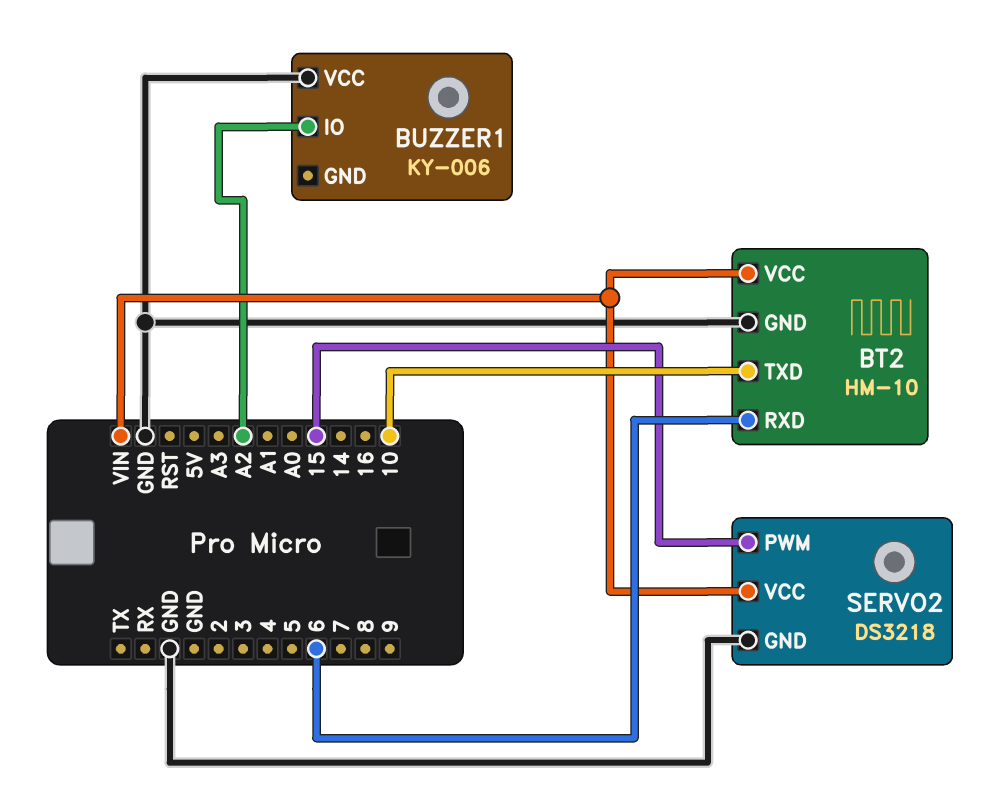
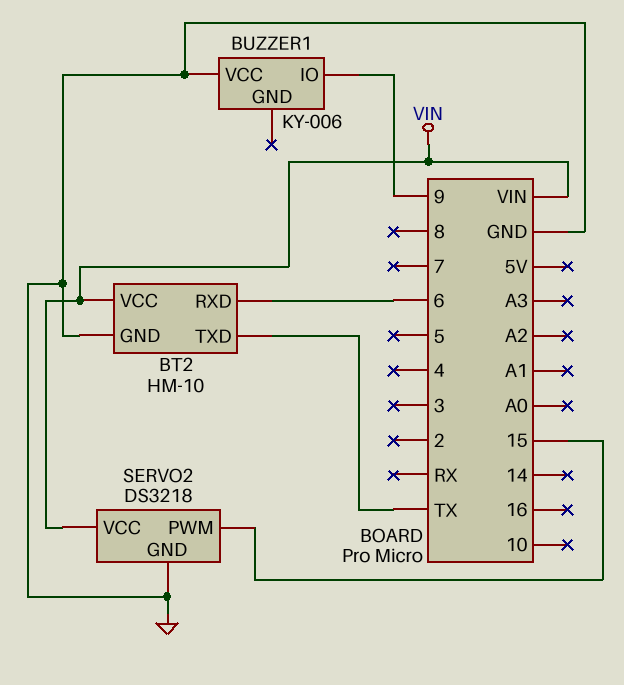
BT2 pin TXD: 10 -> TX
BUZZER1 pin IO: A2 -> 9

